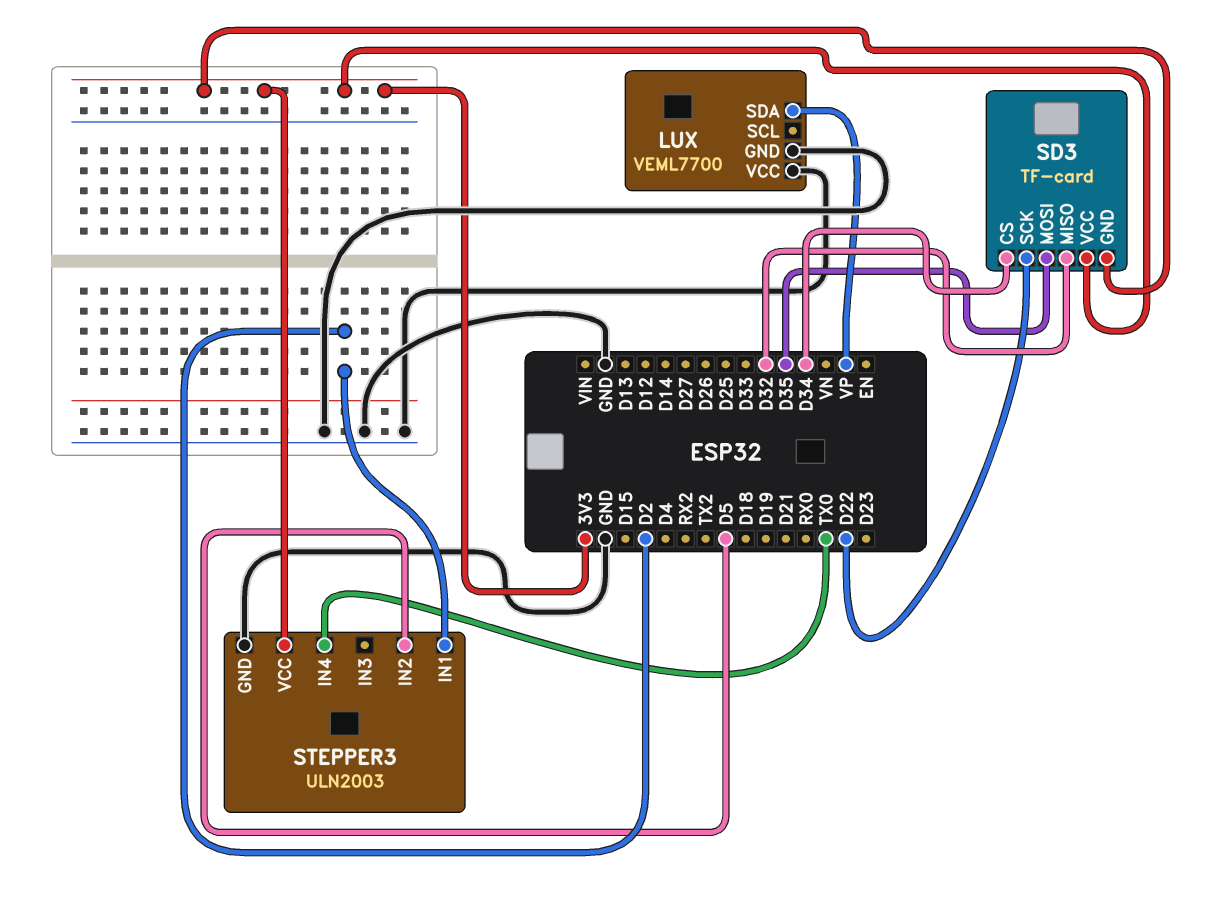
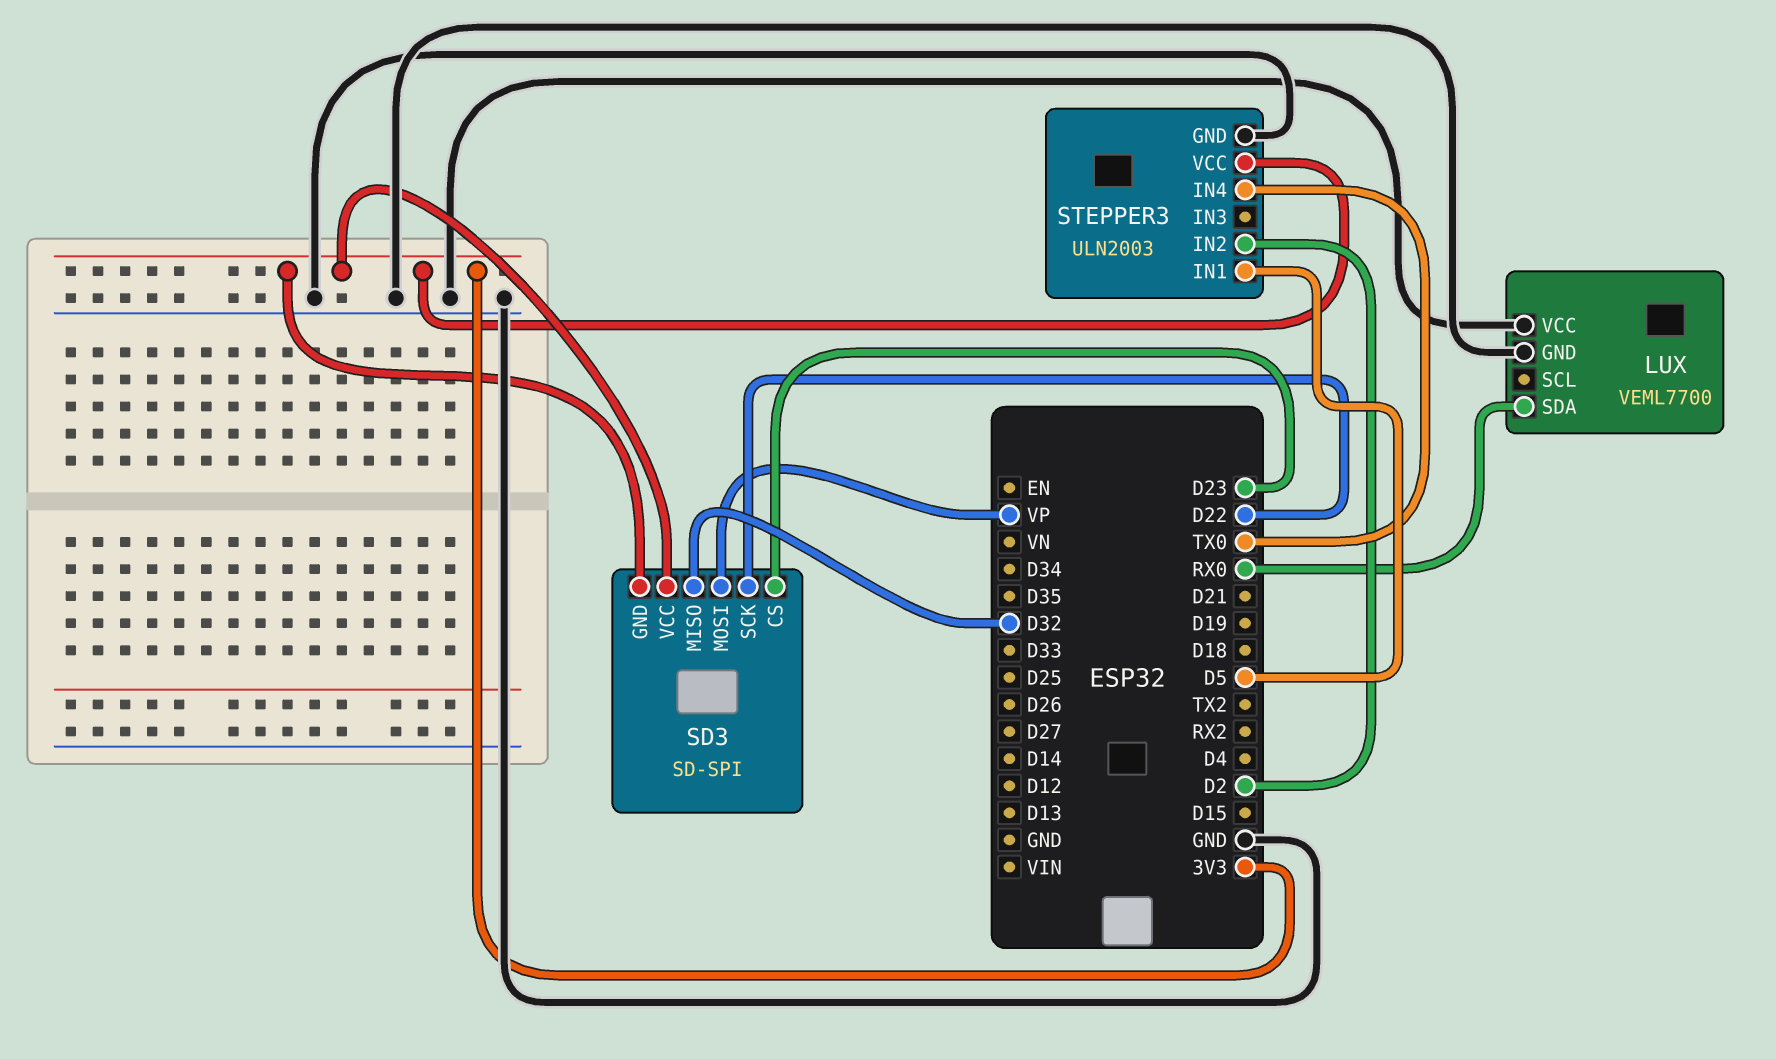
LUX pin SDA: VP -> RX0
SD3: TF-card -> SD-SPI
SD3 pin CS: D34 -> D23
SD3 pin MOSI: D35 -> VP
STEPPER3 pin IN1: D2 -> D5
STEPPER3 pin IN2: D5 -> D2

